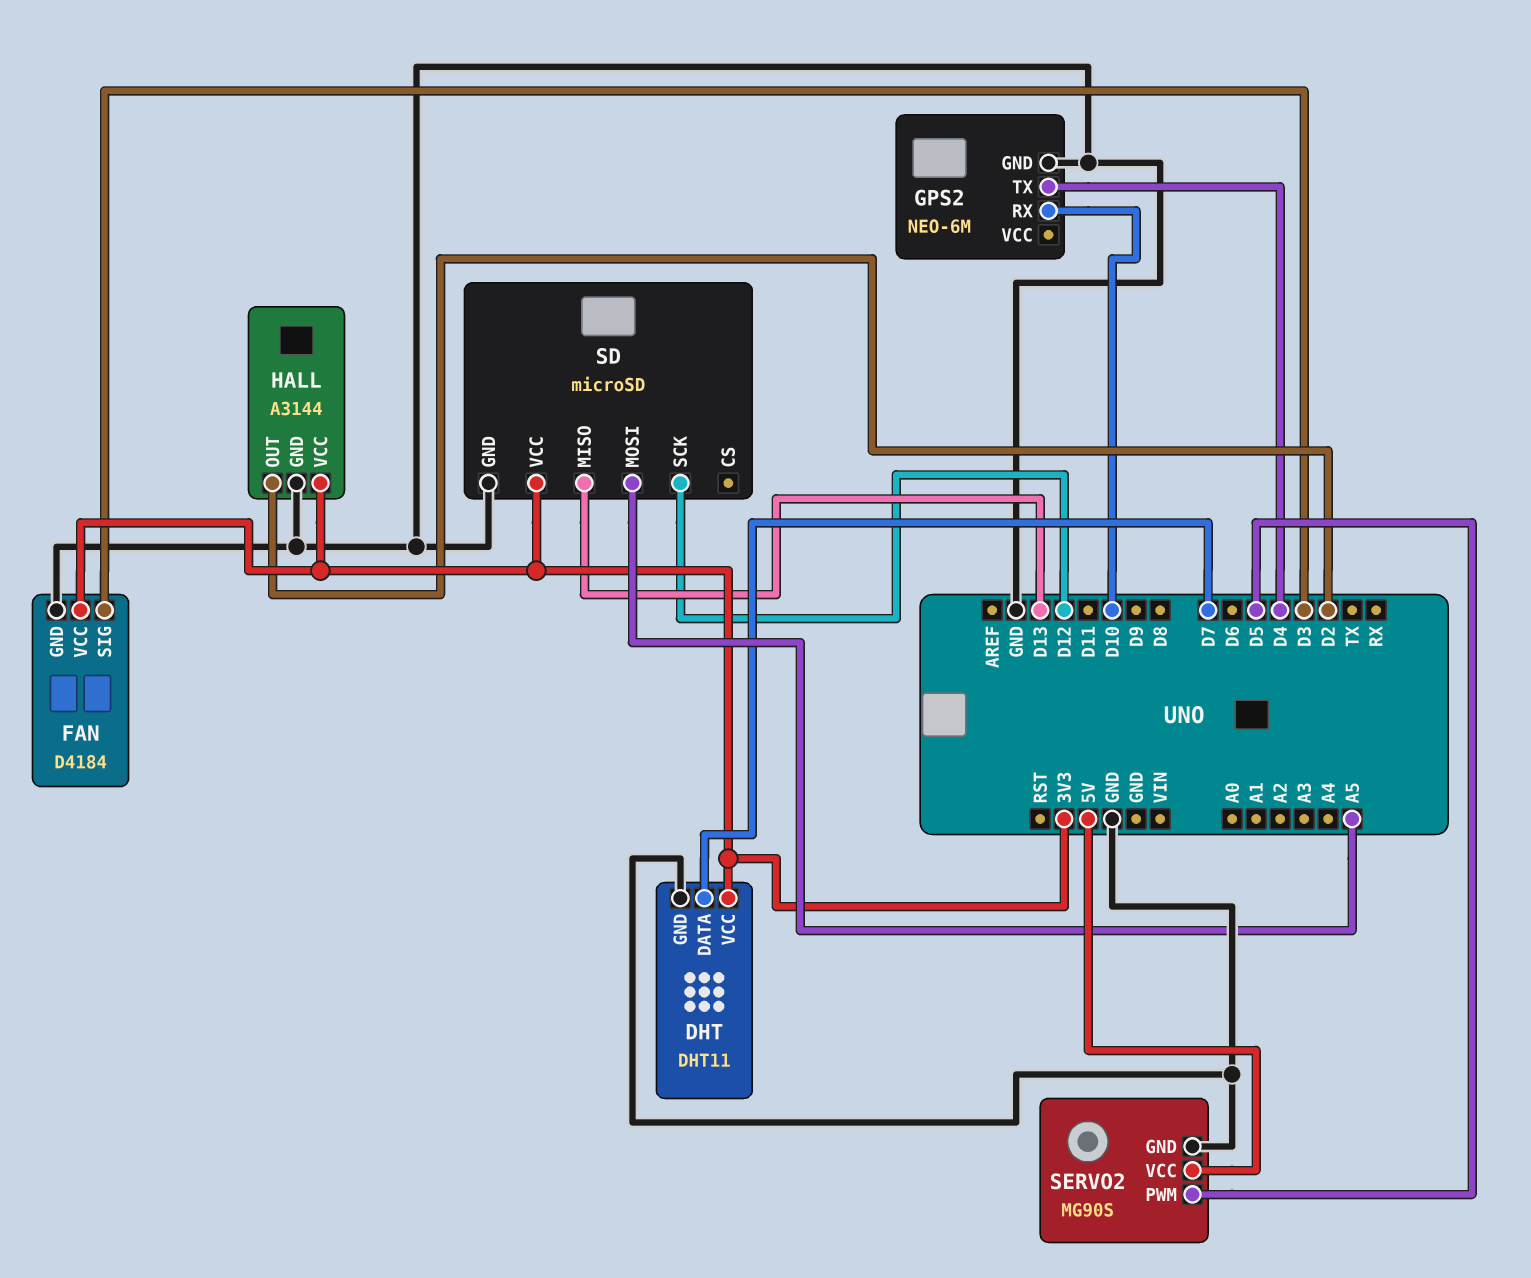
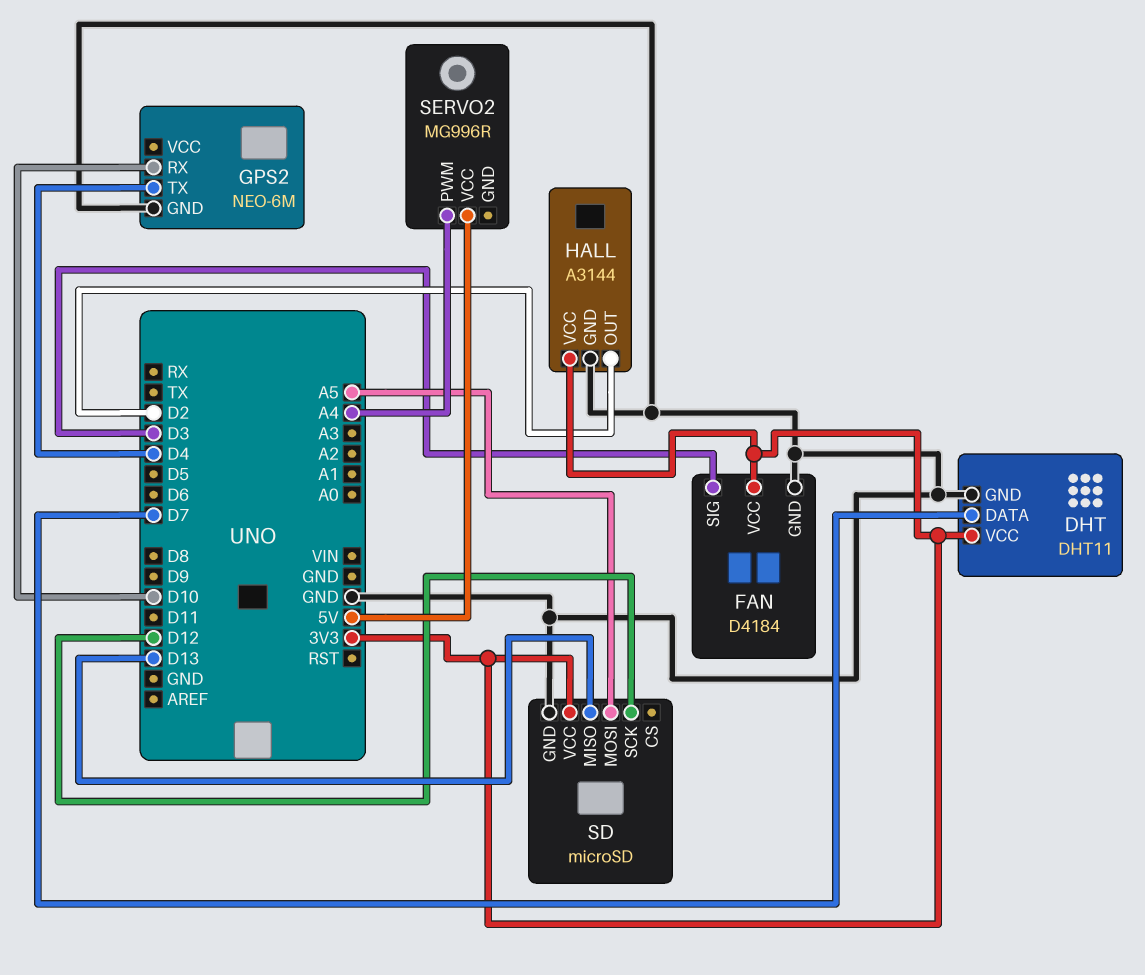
SERVO2: MG90S -> MG996R
SERVO2 pin GND: GND -> none
SERVO2 pin PWM: D5 -> A4

